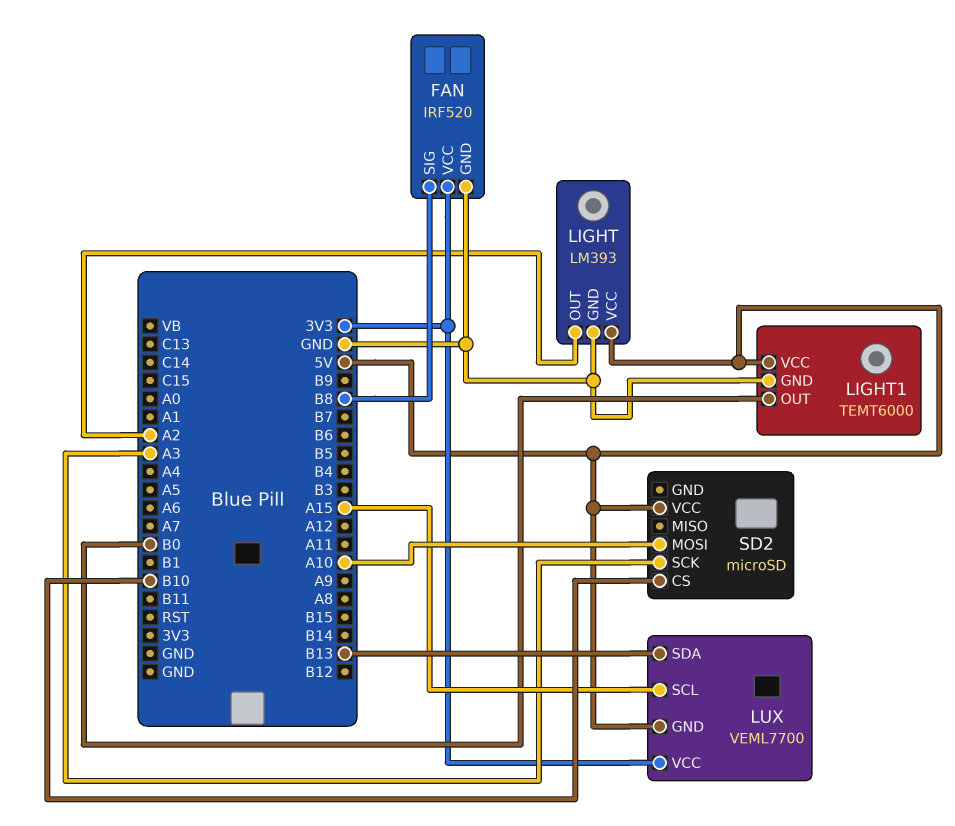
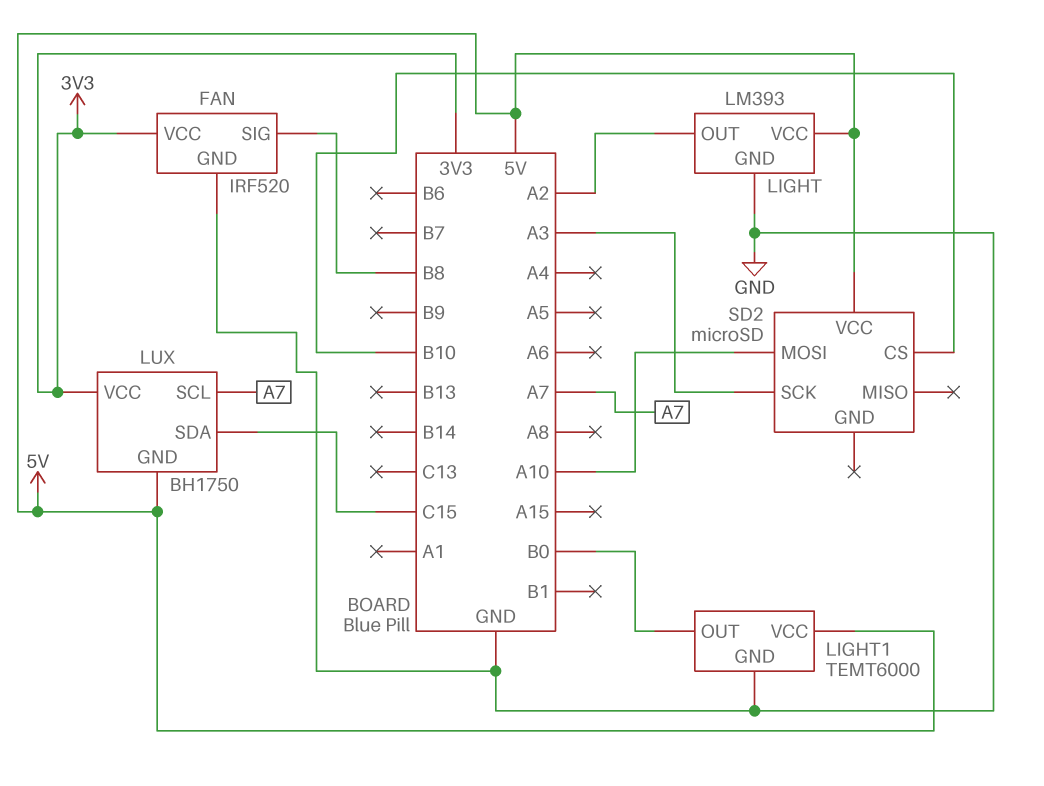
LUX: VEML7700 -> BH1750
LUX pin SCL: A15 -> A7
LUX pin SDA: B13 -> C15

